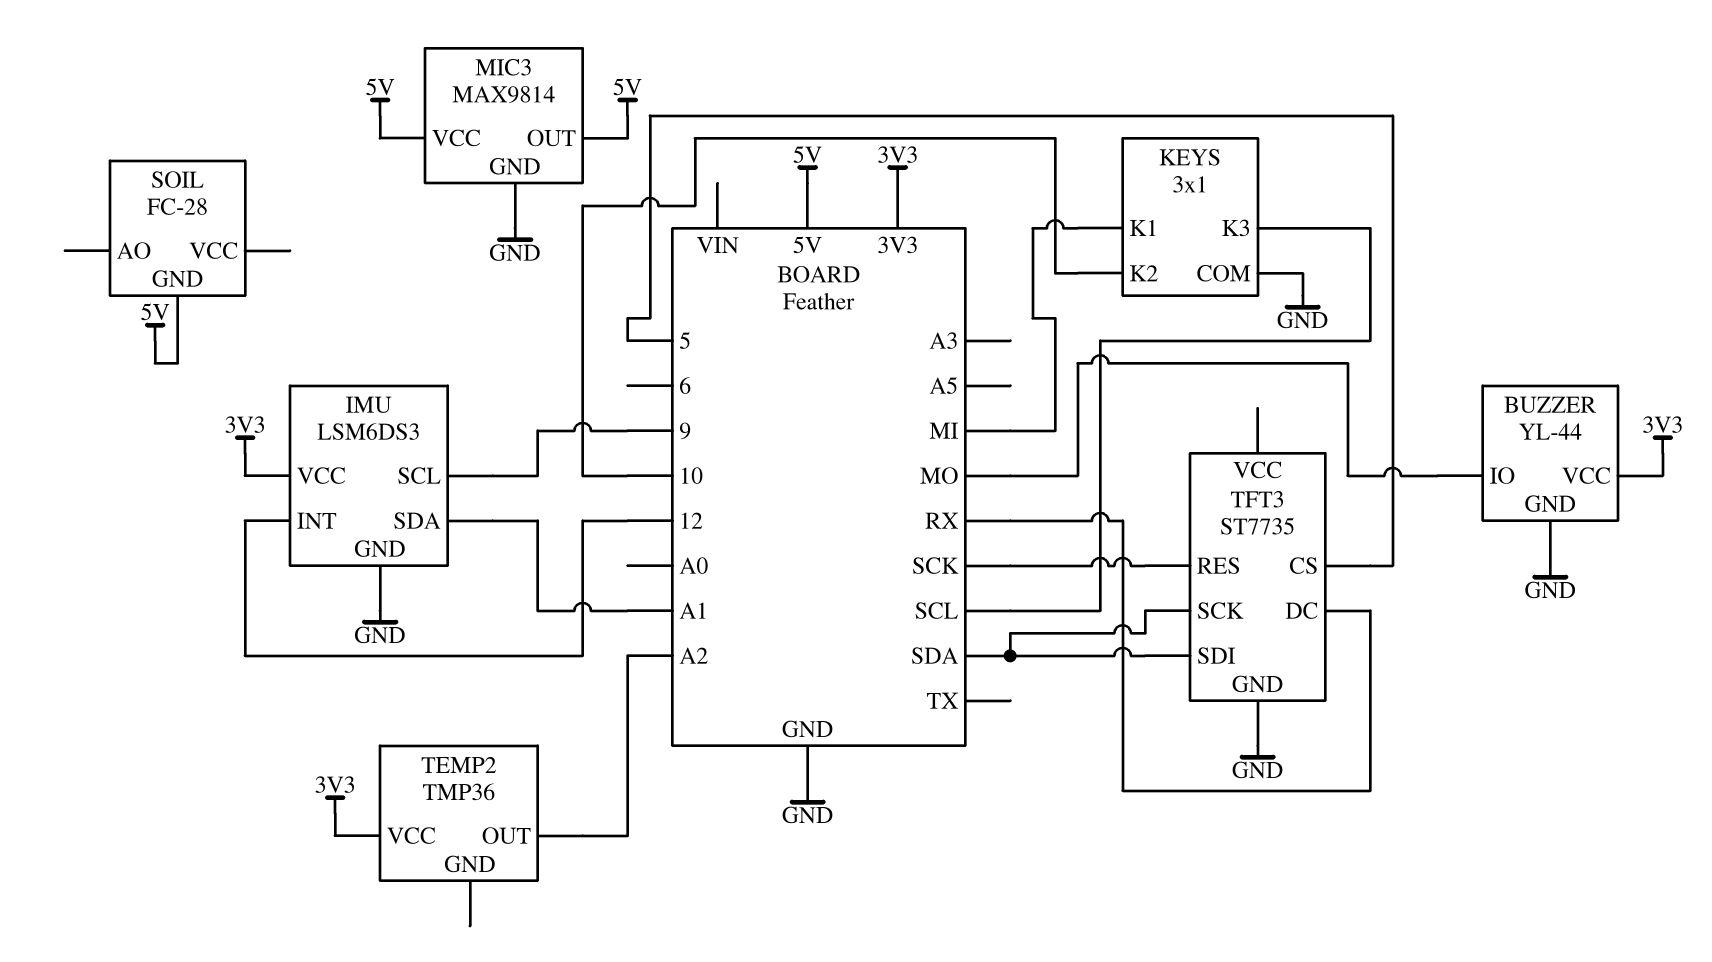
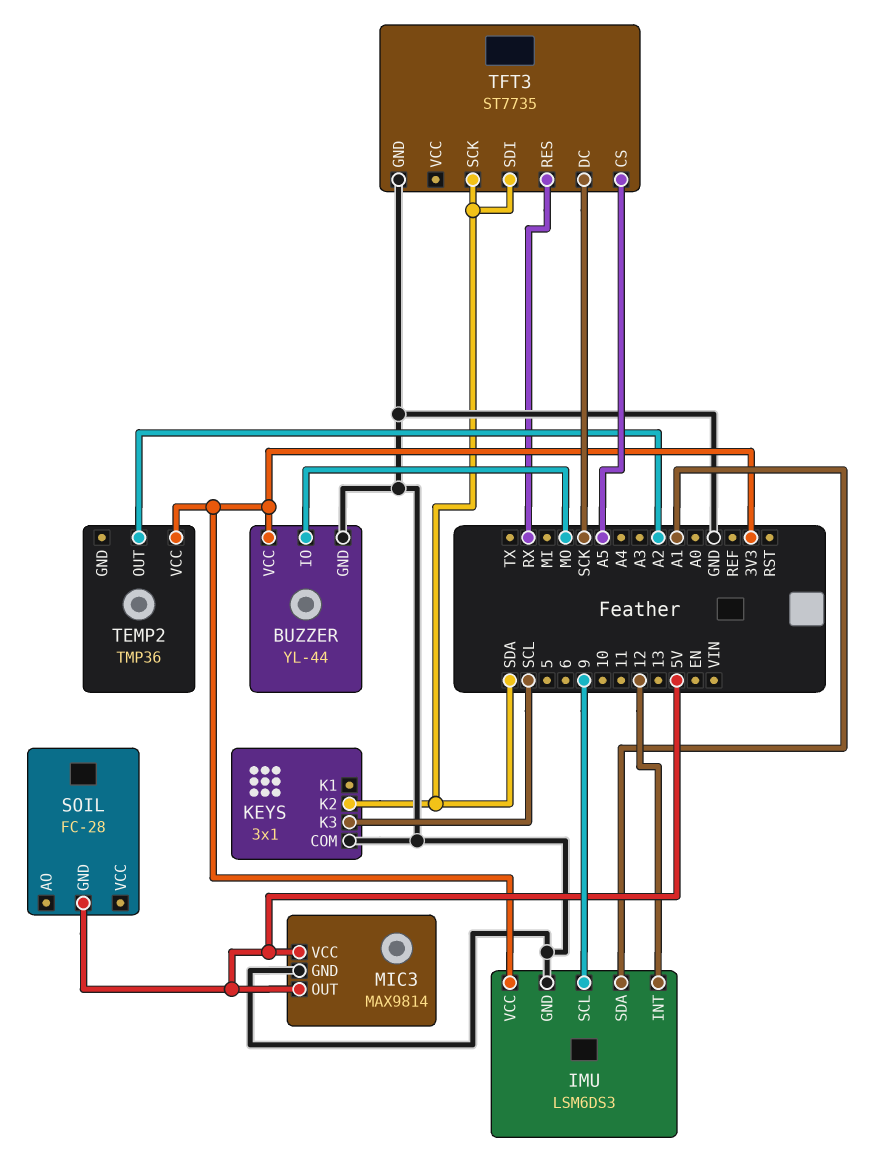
KEYS pin K1: MI -> none
KEYS pin K2: 10 -> SDA
TFT3 pin CS: 5 -> A5
TFT3 pin DC: RX -> SCK
TFT3 pin RES: SCK -> RX

